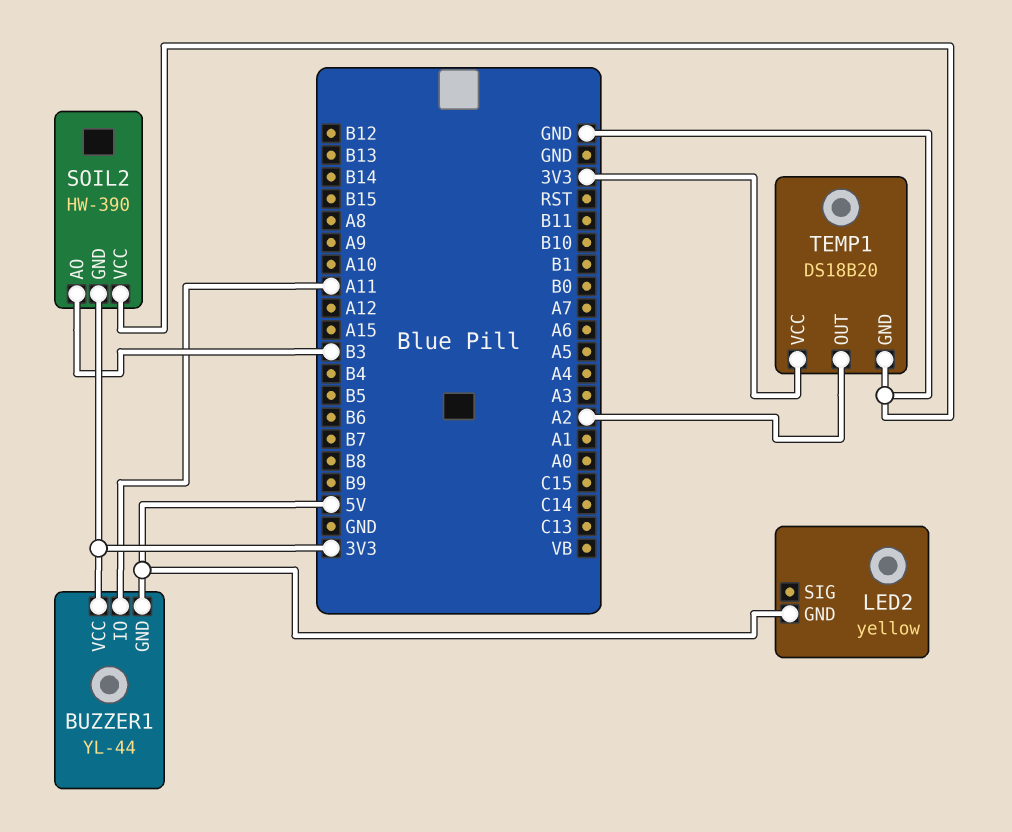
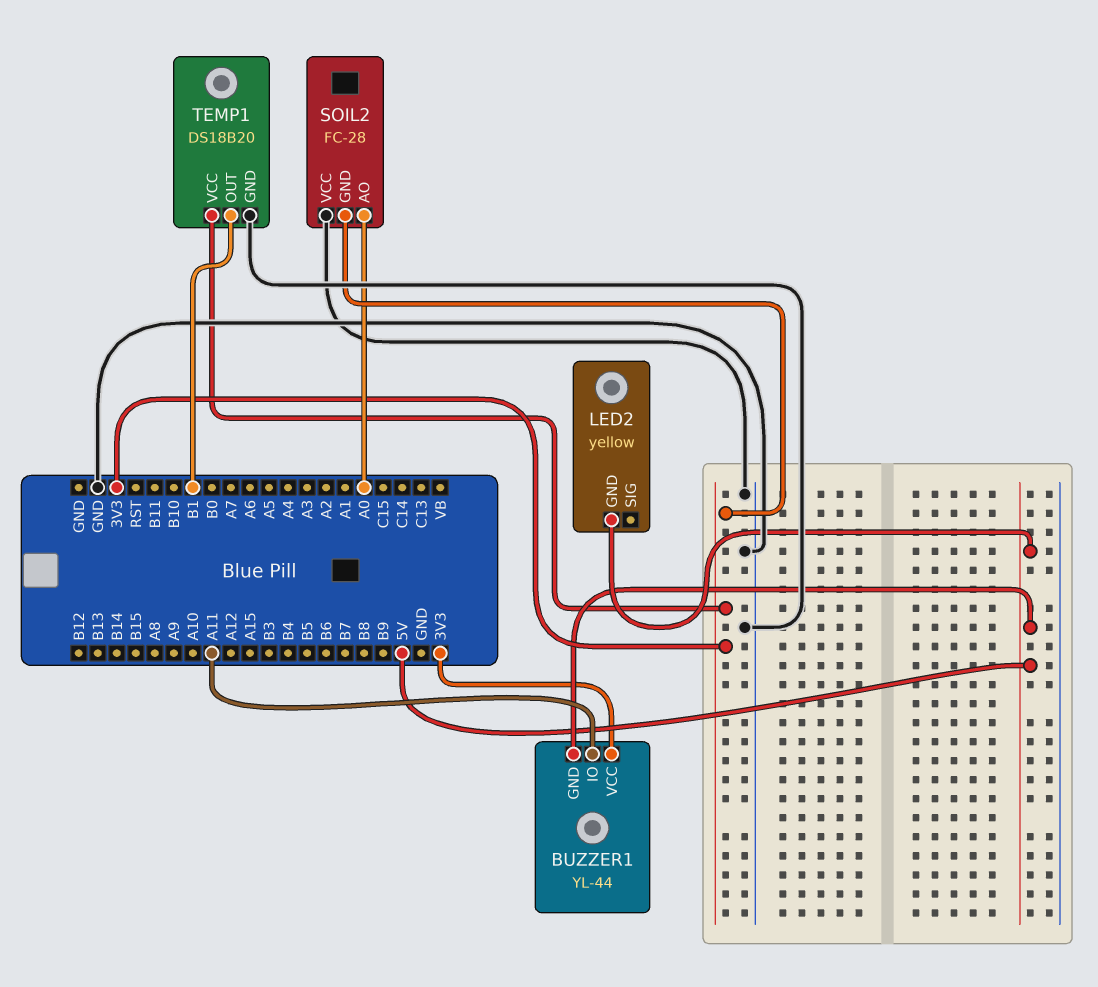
SOIL2: HW-390 -> FC-28
SOIL2 pin AO: B3 -> A0
TEMP1 pin OUT: A2 -> B1

